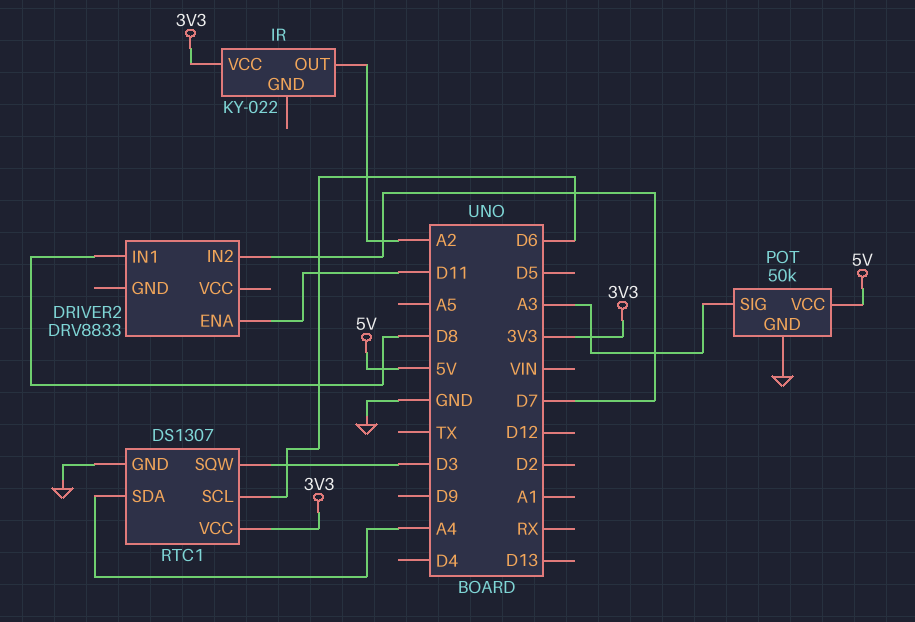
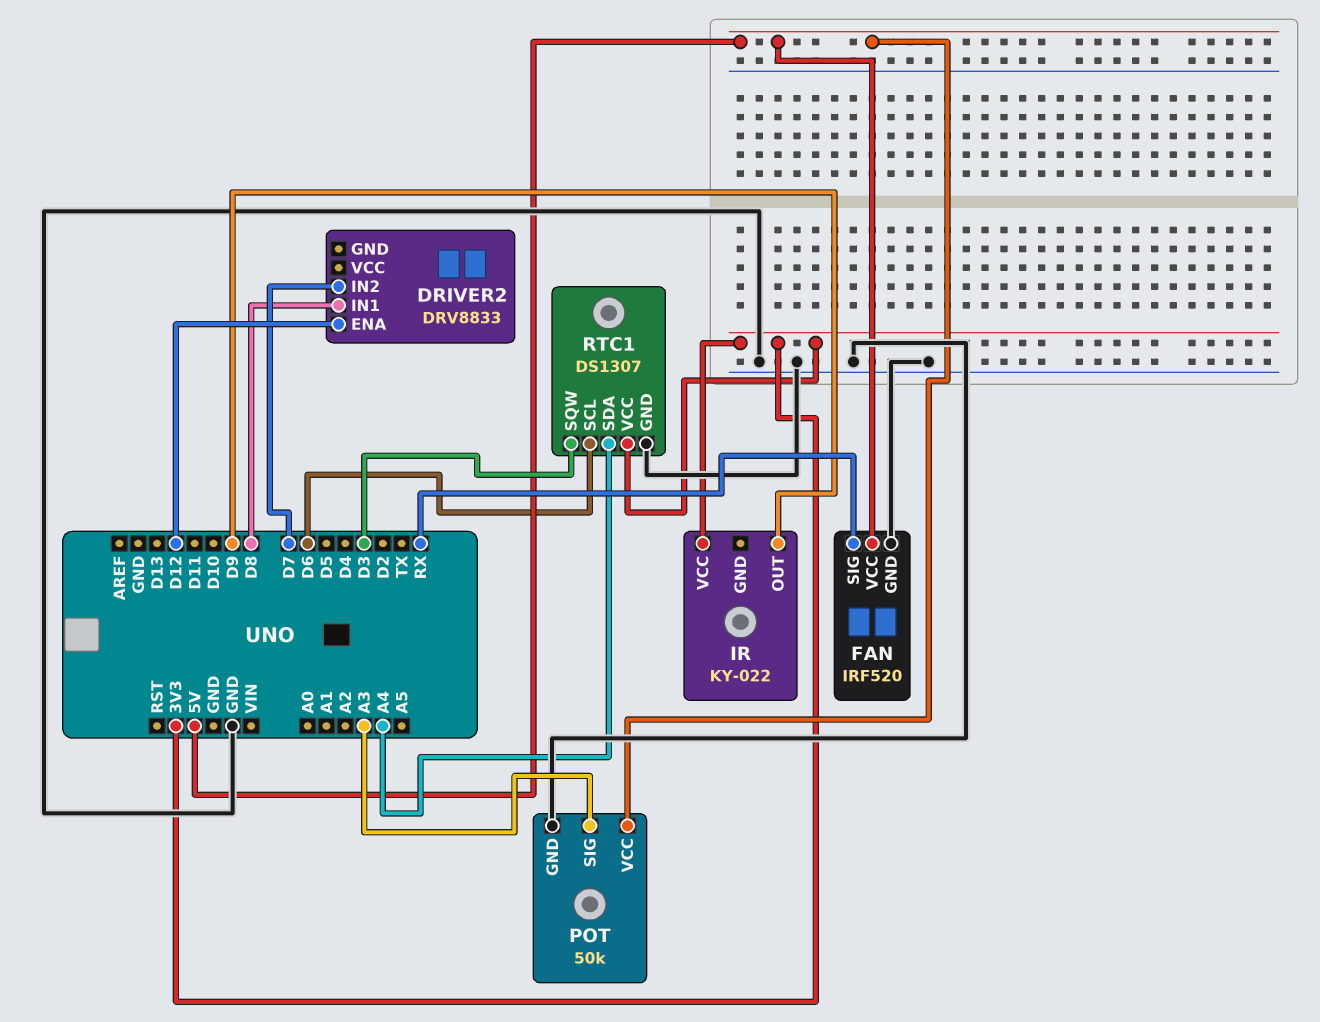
DRIVER2 pin ENA: D11 -> D12
FAN: none -> IRF520
FAN pin GND: none -> GND
FAN pin SIG: none -> RX
FAN pin VCC: none -> 5V
IR pin OUT: A2 -> D9

